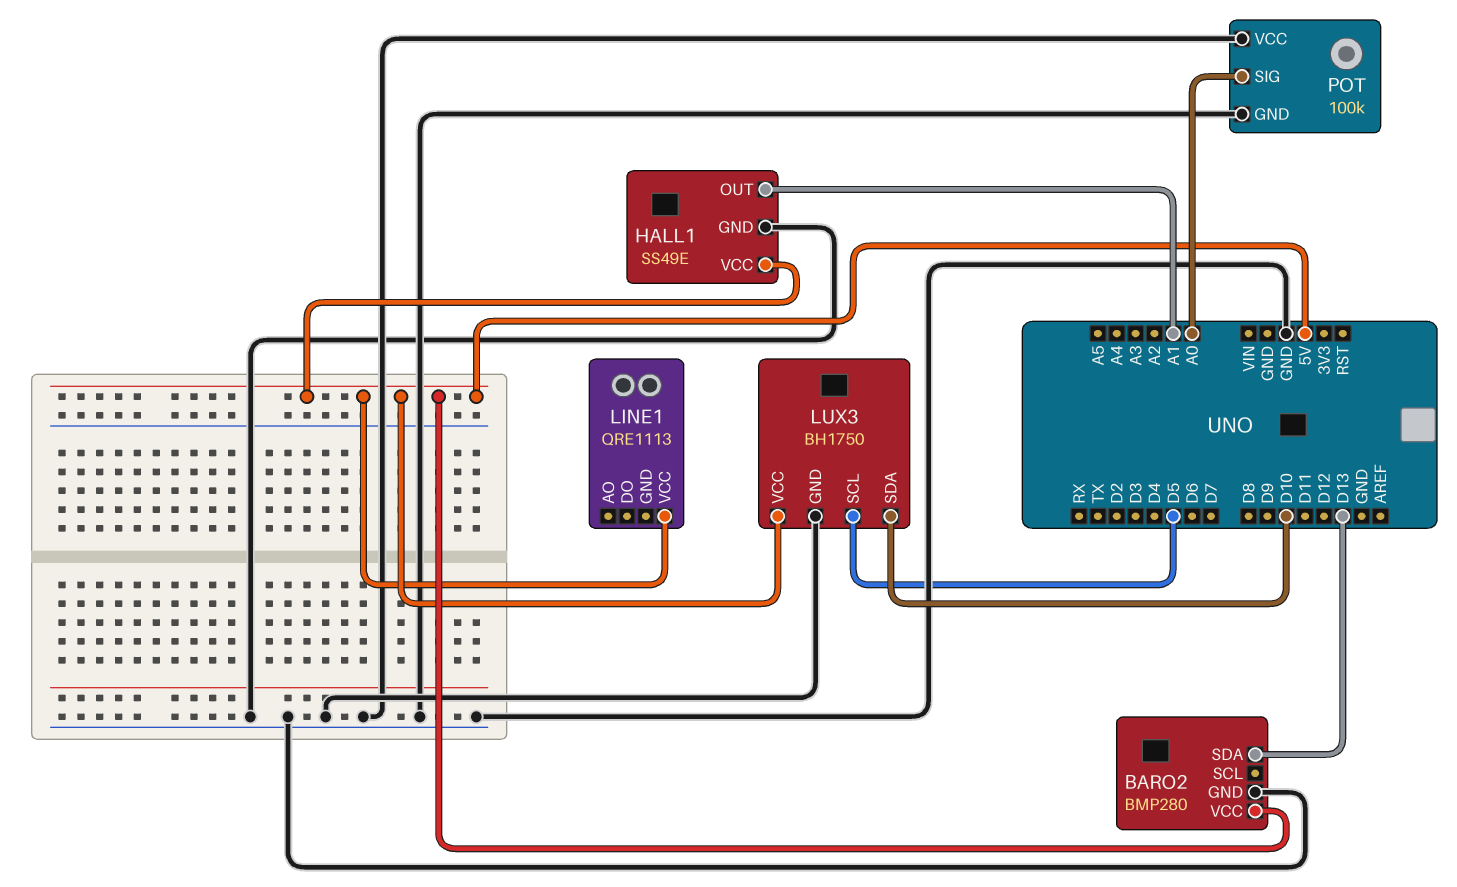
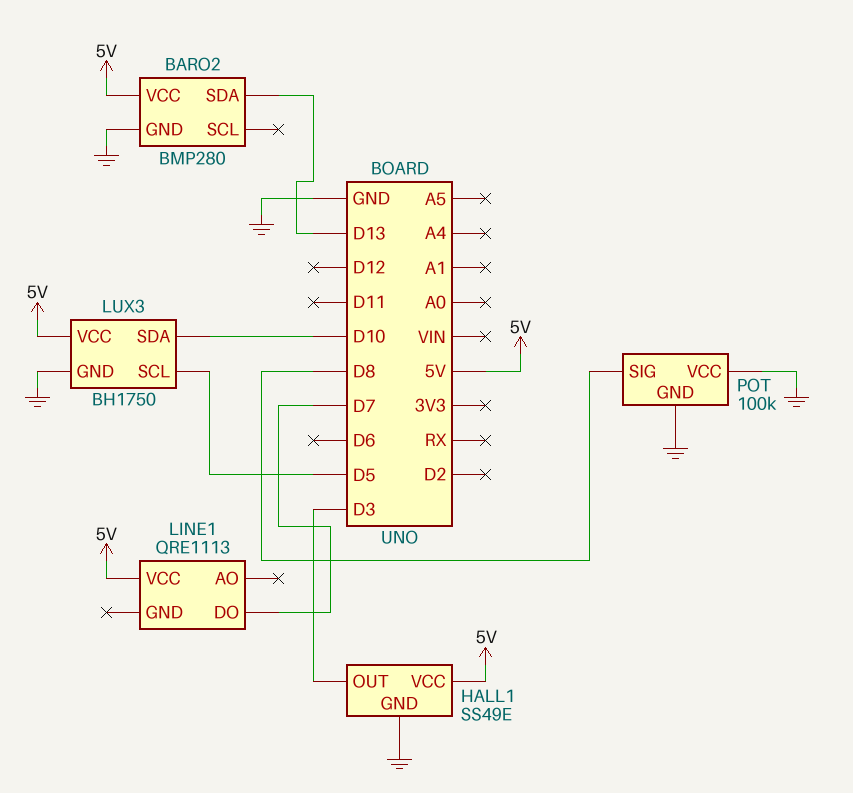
HALL1 pin OUT: A1 -> D3
LINE1 pin DO: none -> D7
POT pin SIG: A0 -> D8

